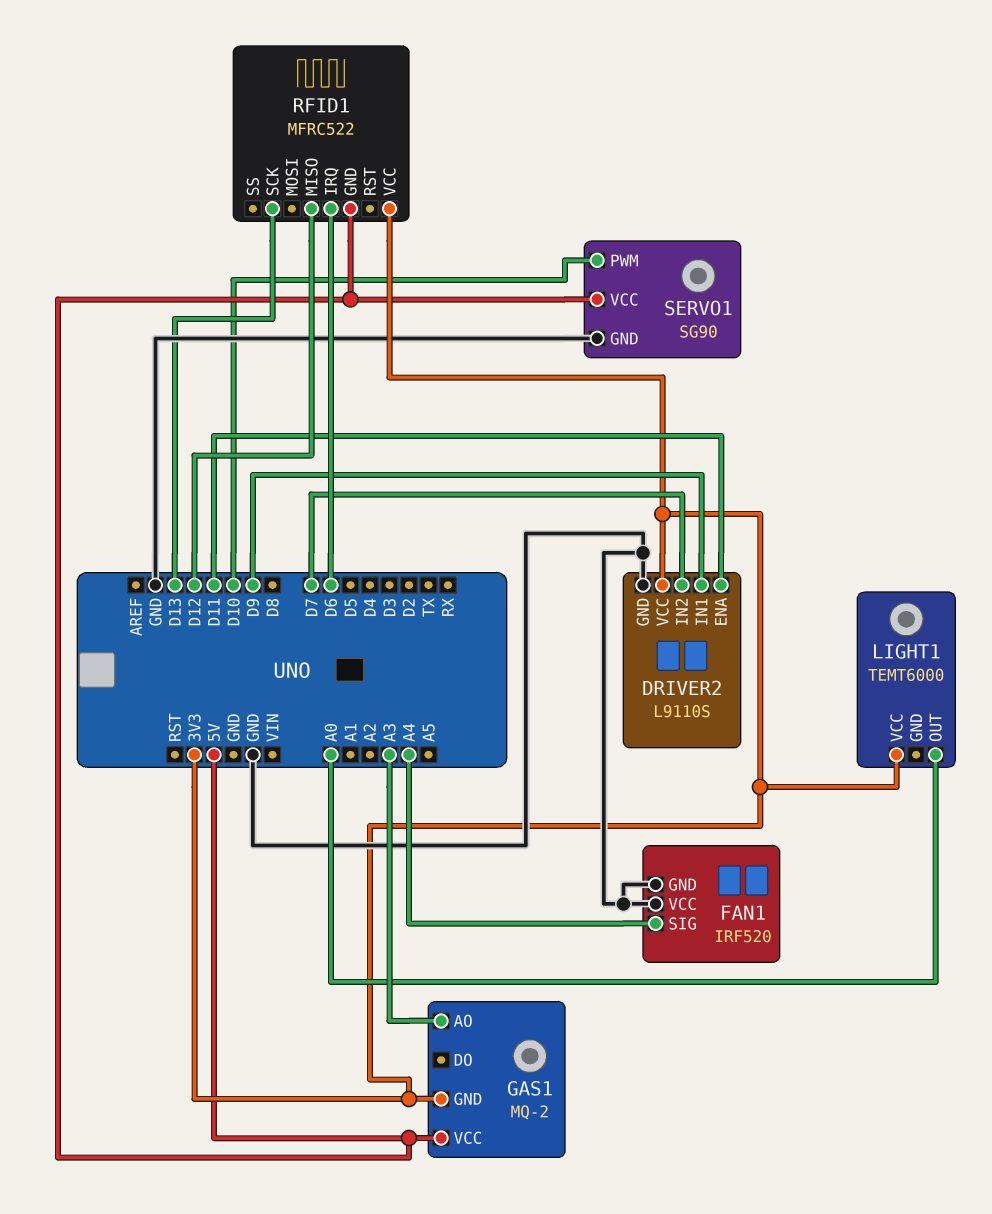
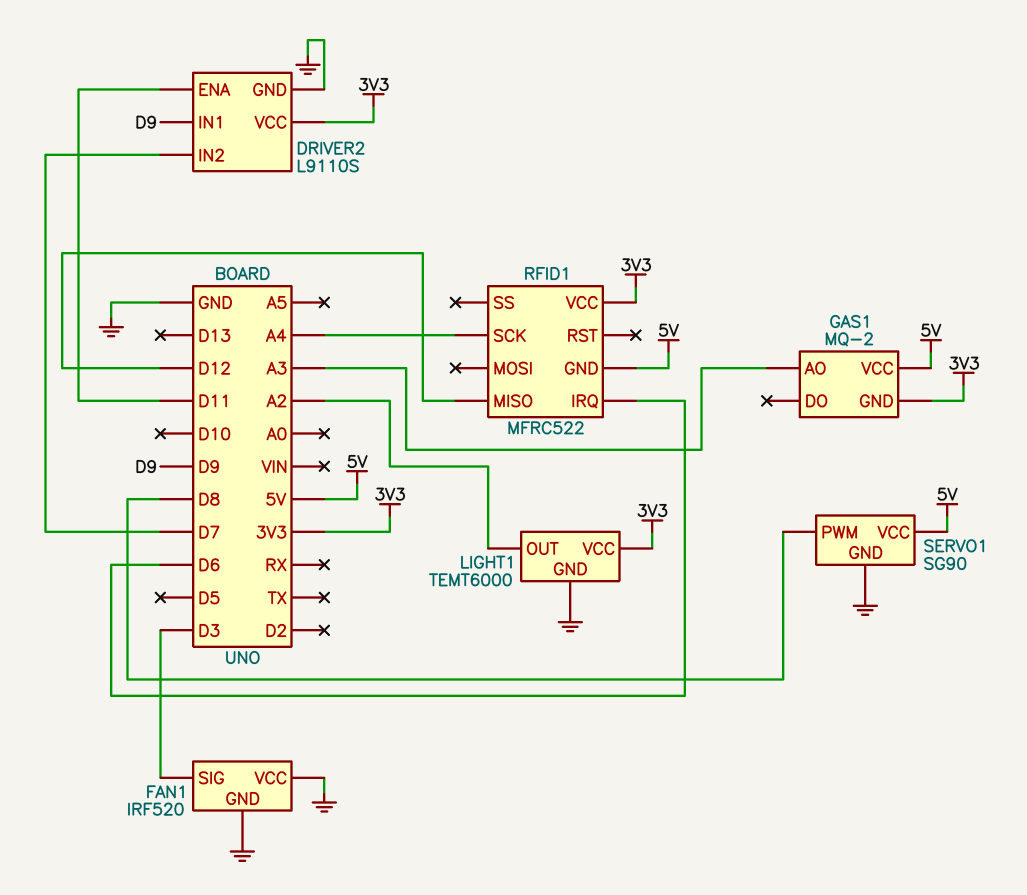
FAN1 pin SIG: A4 -> D3
LIGHT1 pin GND: none -> GND
LIGHT1 pin OUT: A0 -> A2
RFID1 pin SCK: D13 -> A4
SERVO1 pin PWM: D10 -> D8

